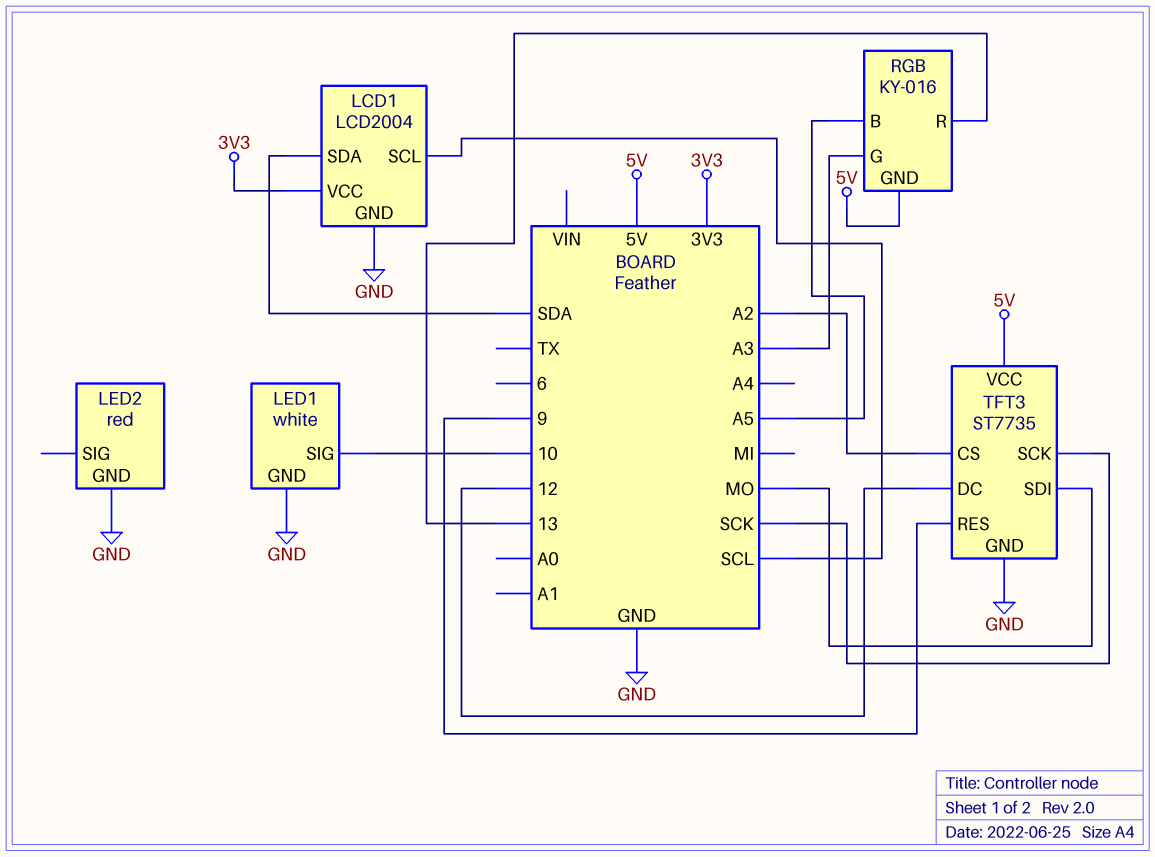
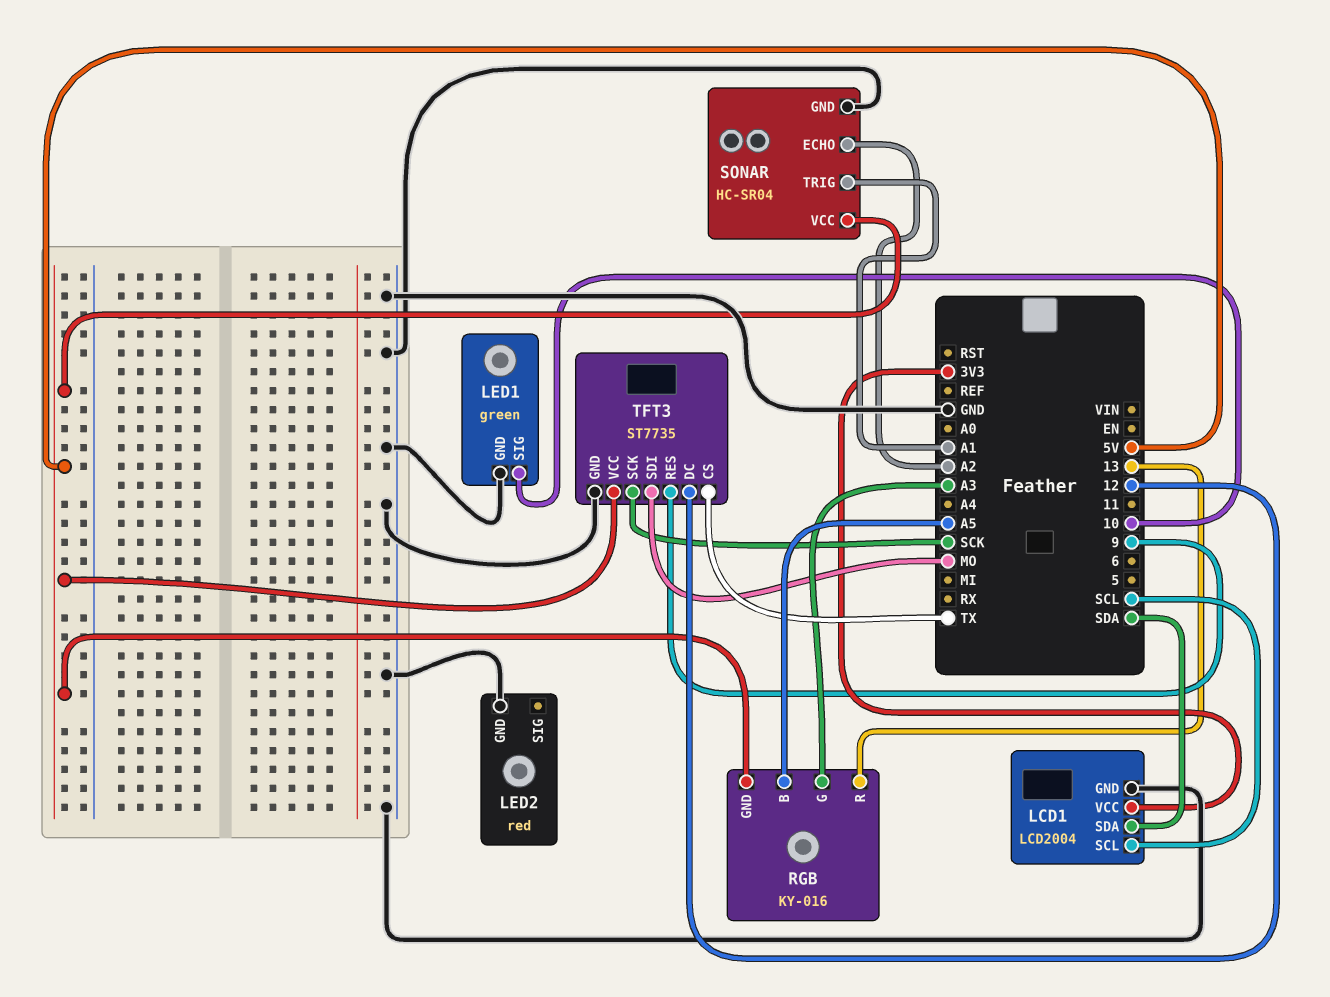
LED1: white -> green
SONAR: none -> HC-SR04
SONAR pin ECHO: none -> A2
SONAR pin GND: none -> GND
SONAR pin TRIG: none -> A1
SONAR pin VCC: none -> 5V
TFT3 pin CS: A2 -> TX

